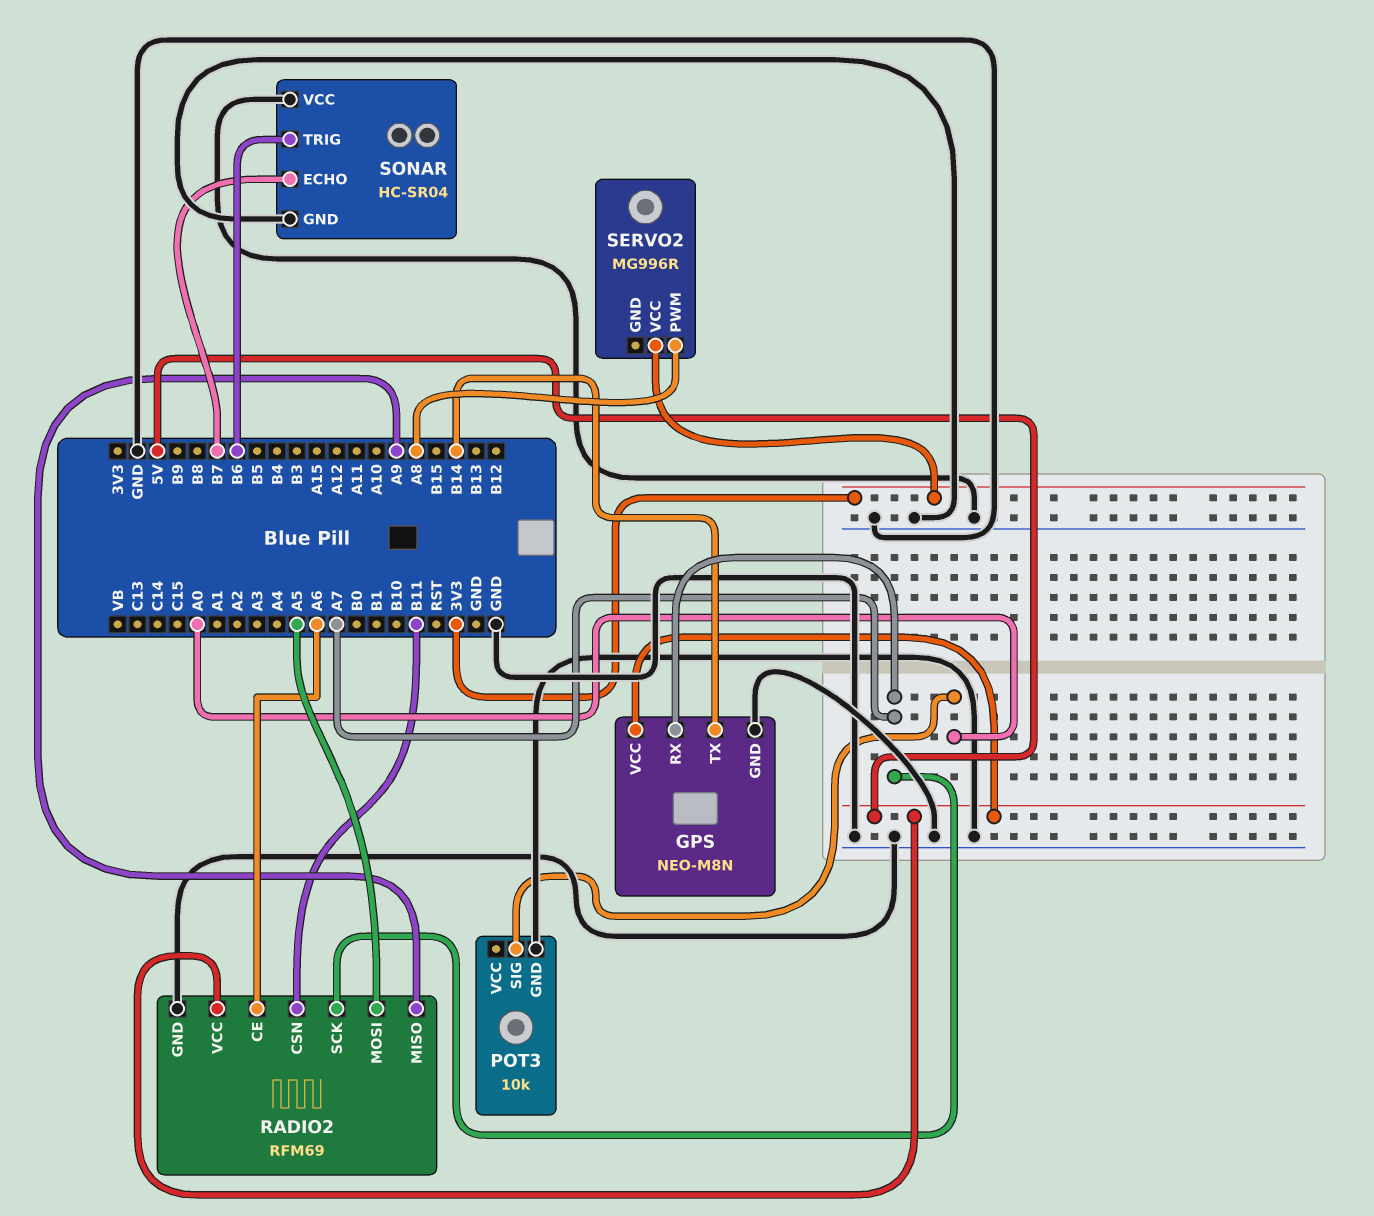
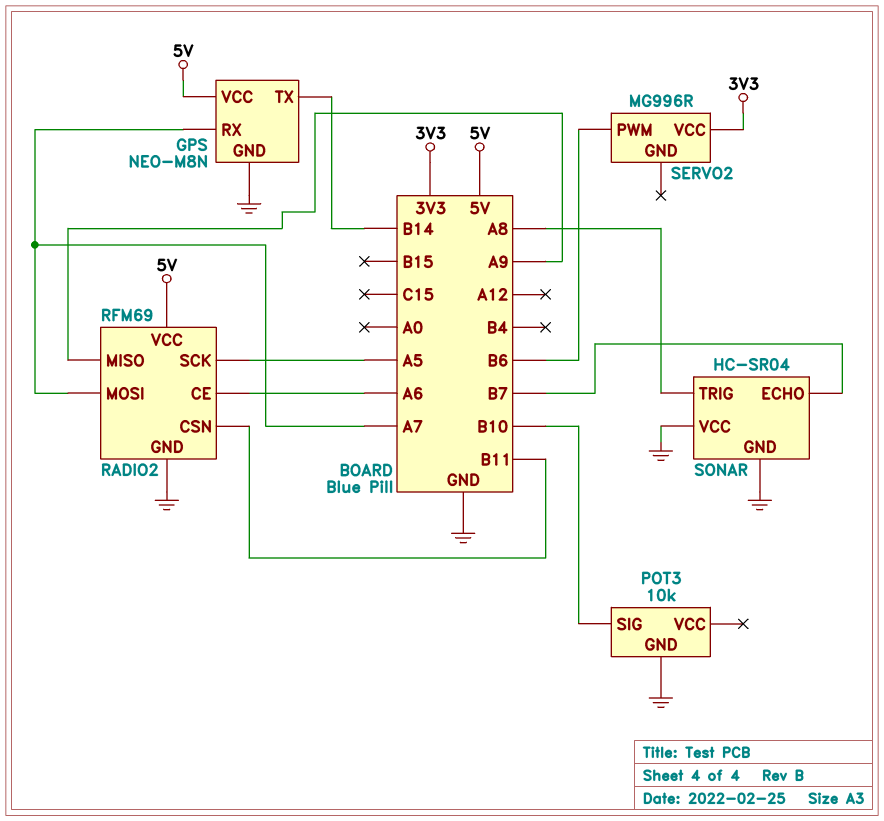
POT3 pin SIG: A0 -> B10
RADIO2 pin MOSI: A5 -> A7
RADIO2 pin SCK: A7 -> A5
SERVO2 pin PWM: A8 -> B6
SONAR pin TRIG: B6 -> A8

